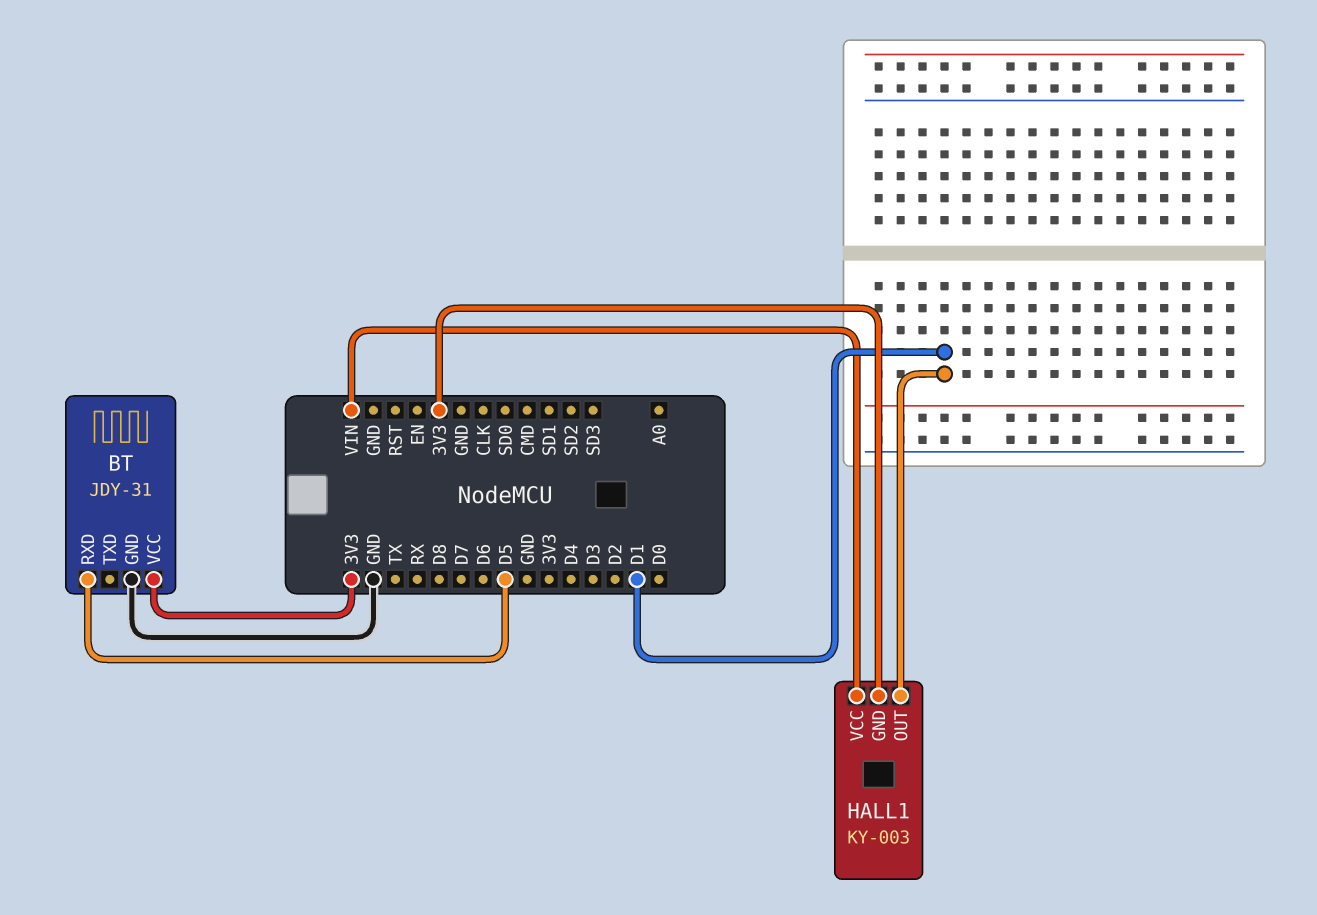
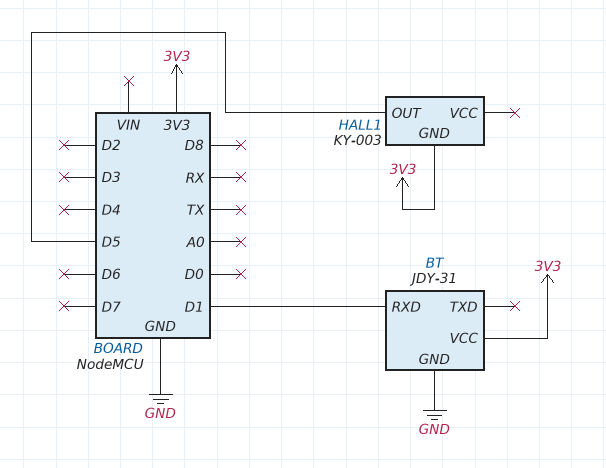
BT pin RXD: D5 -> D1
HALL1 pin OUT: D1 -> D5
HALL1 pin VCC: VIN -> none

